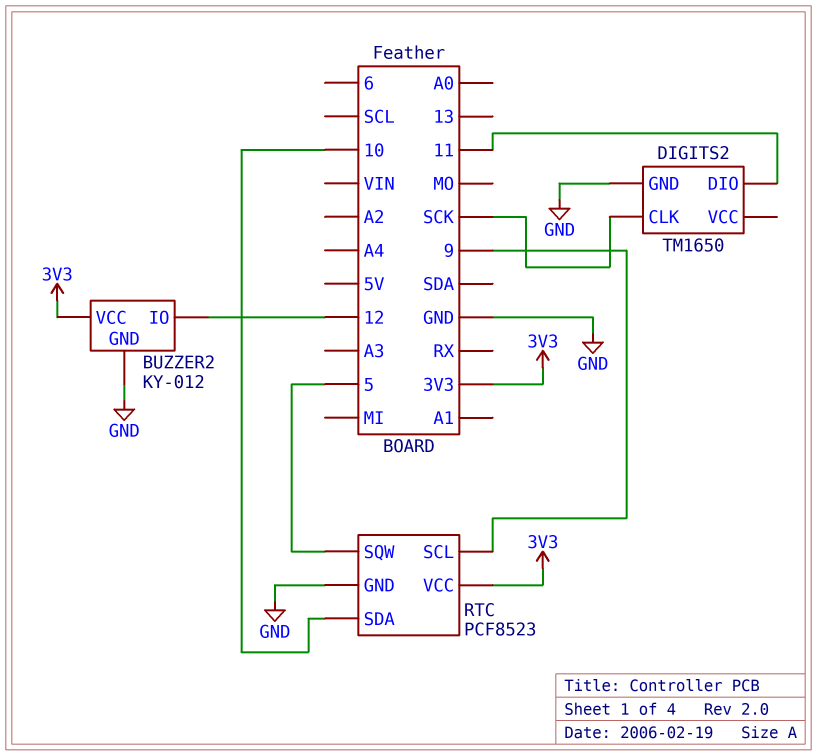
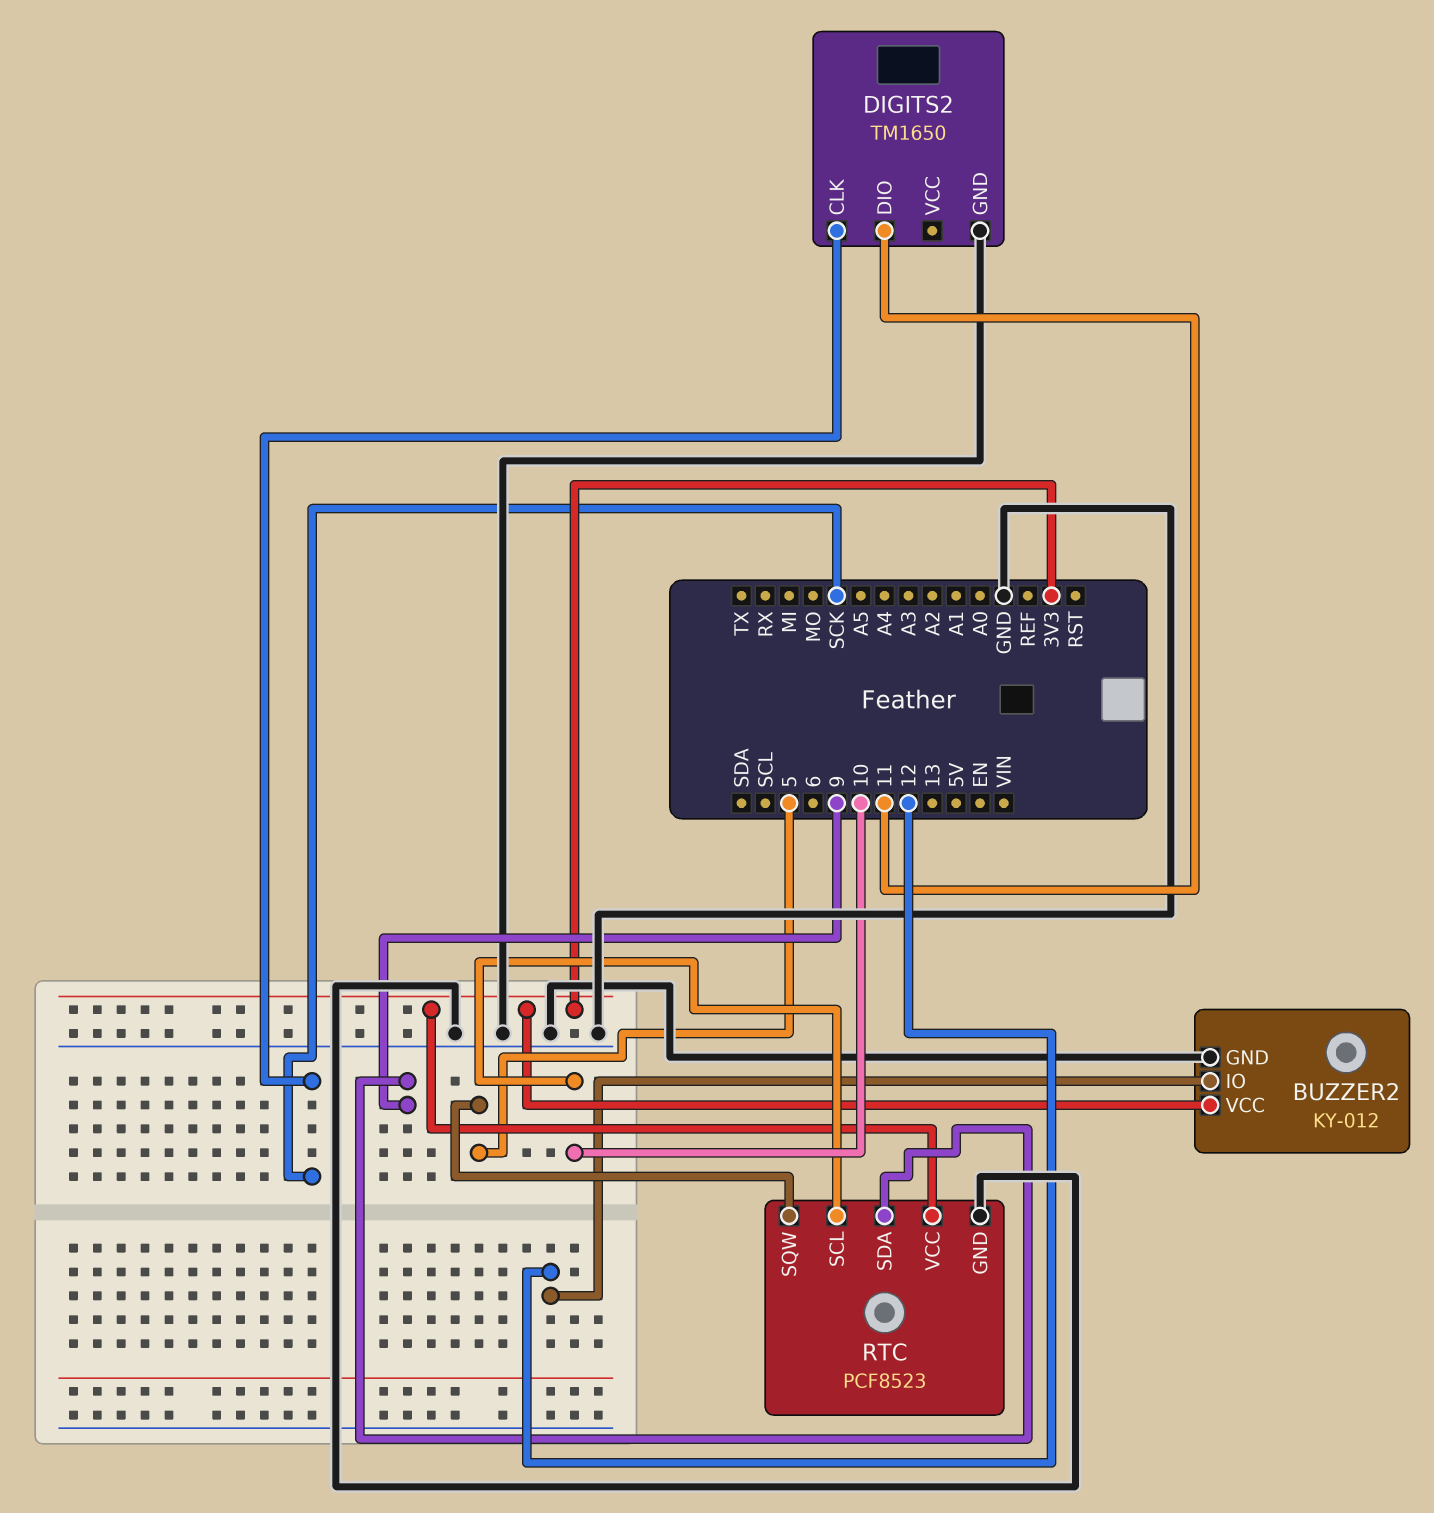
RTC pin SCL: 9 -> 10
RTC pin SDA: 10 -> 9

